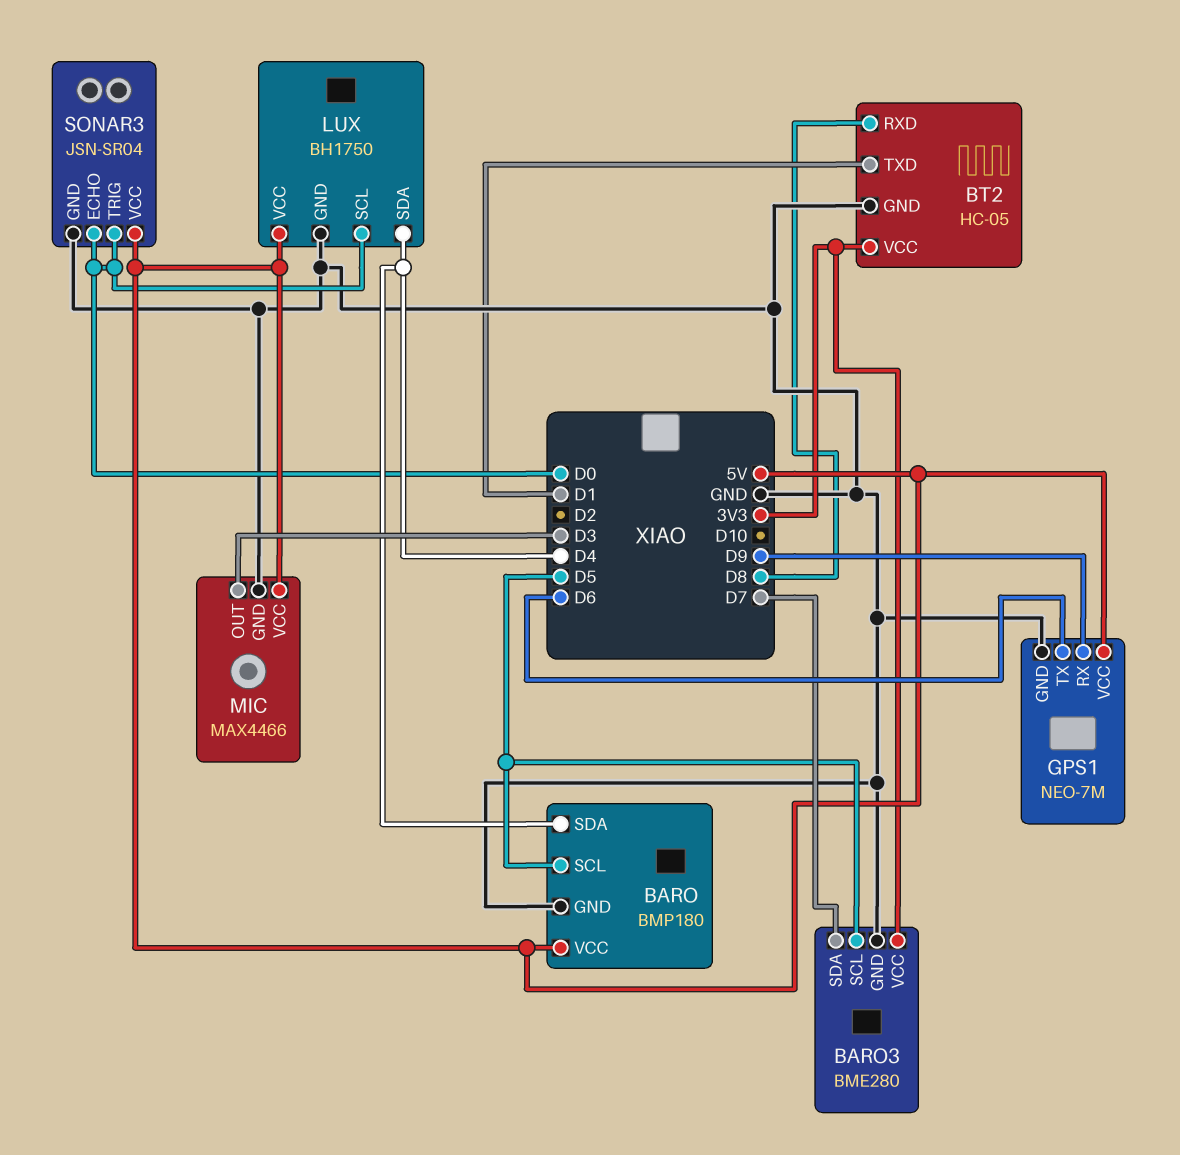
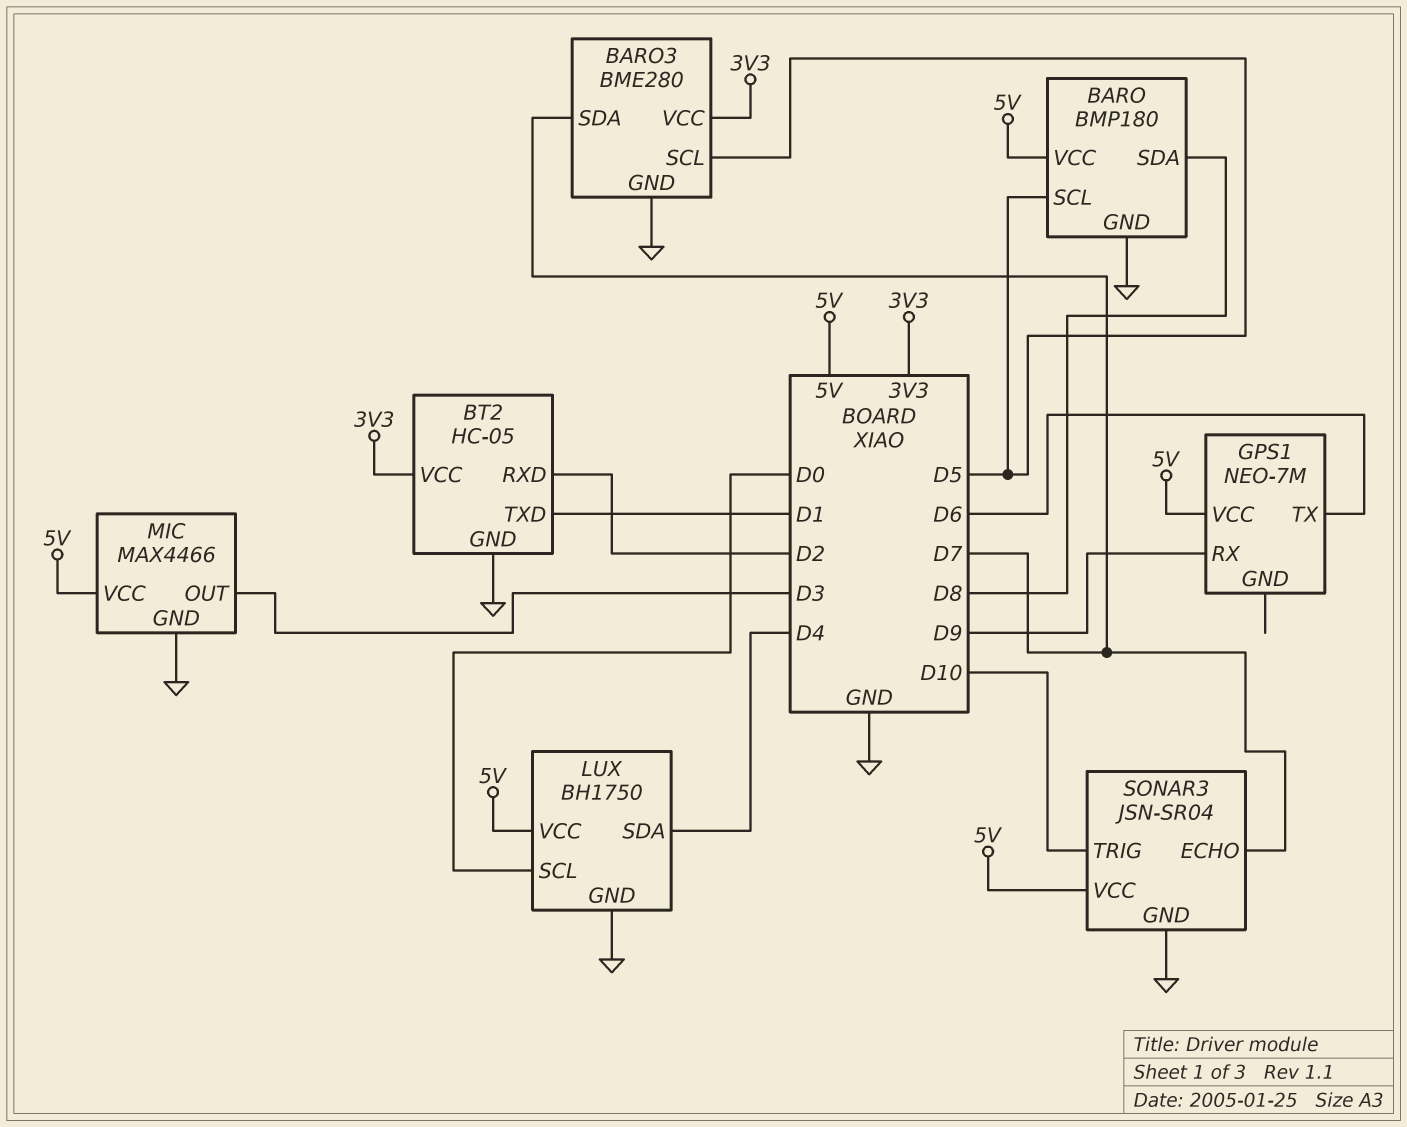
BARO pin SDA: D4 -> D8
BT2 pin RXD: D8 -> D2
GPS1 pin GND: GND -> none
SONAR3 pin ECHO: D0 -> D7
SONAR3 pin TRIG: D0 -> D10

